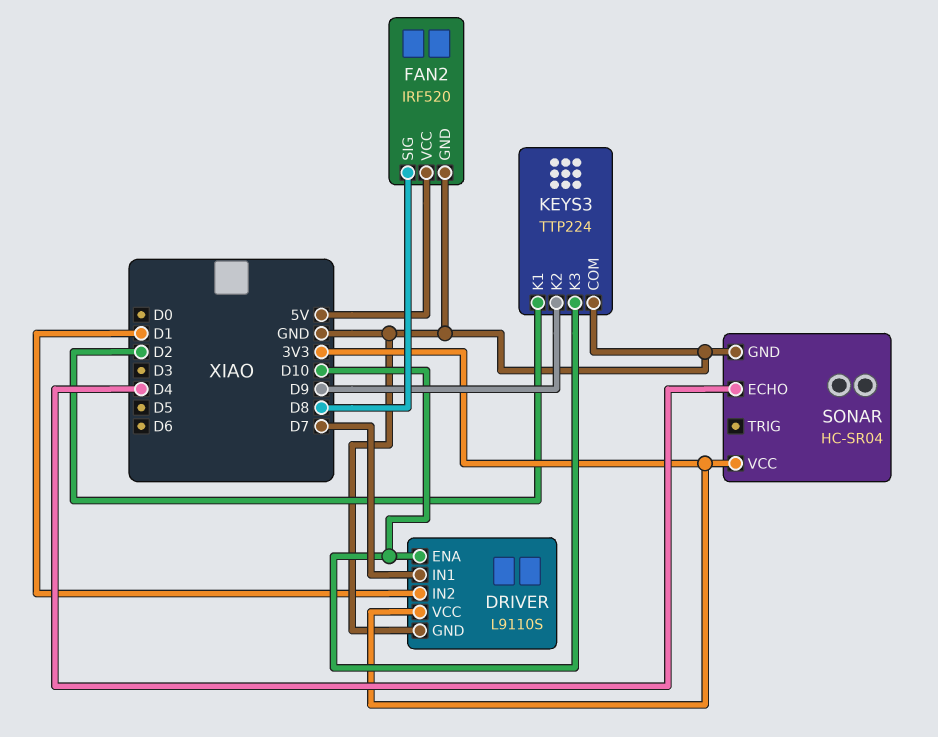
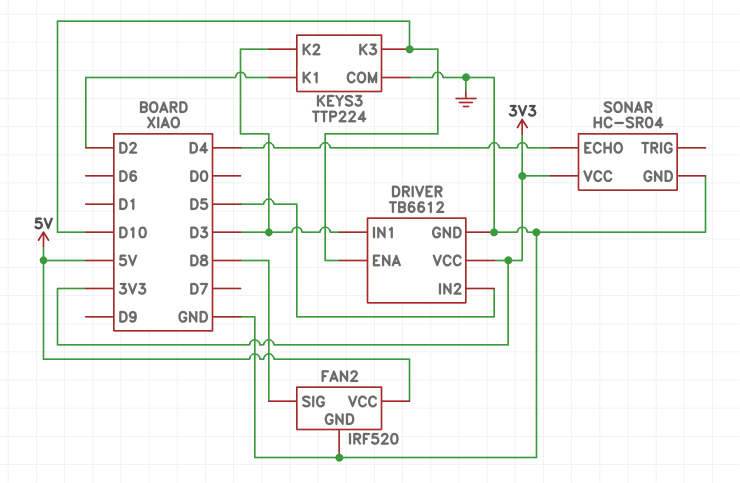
DRIVER: L9110S -> TB6612
DRIVER pin IN1: D7 -> D3
DRIVER pin IN2: D1 -> D5
KEYS3 pin K2: D9 -> D3

